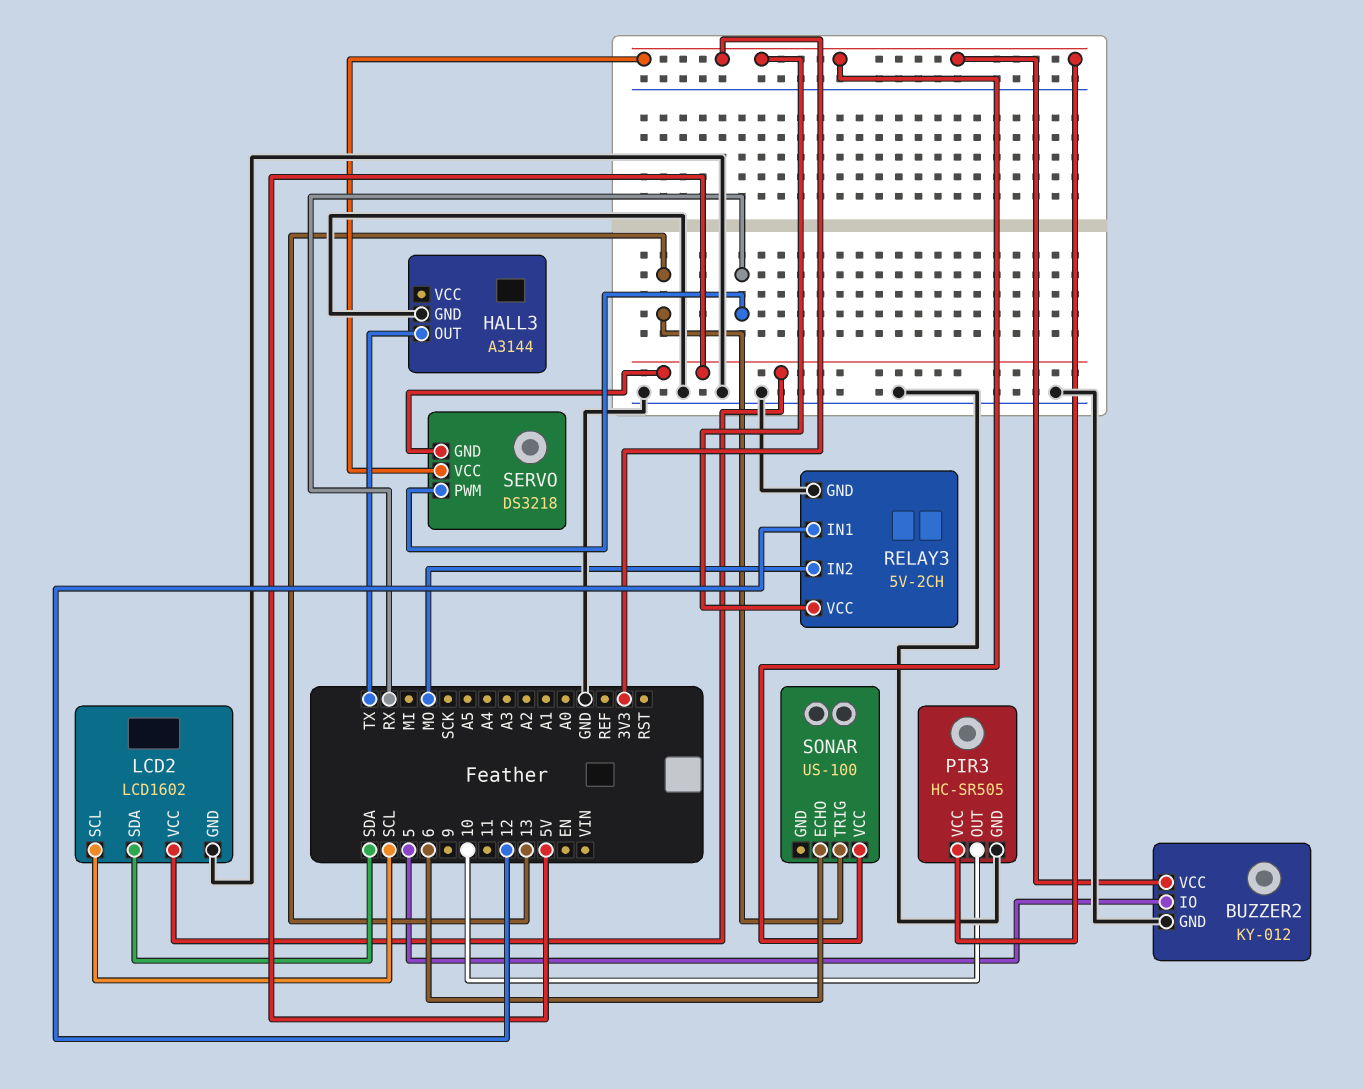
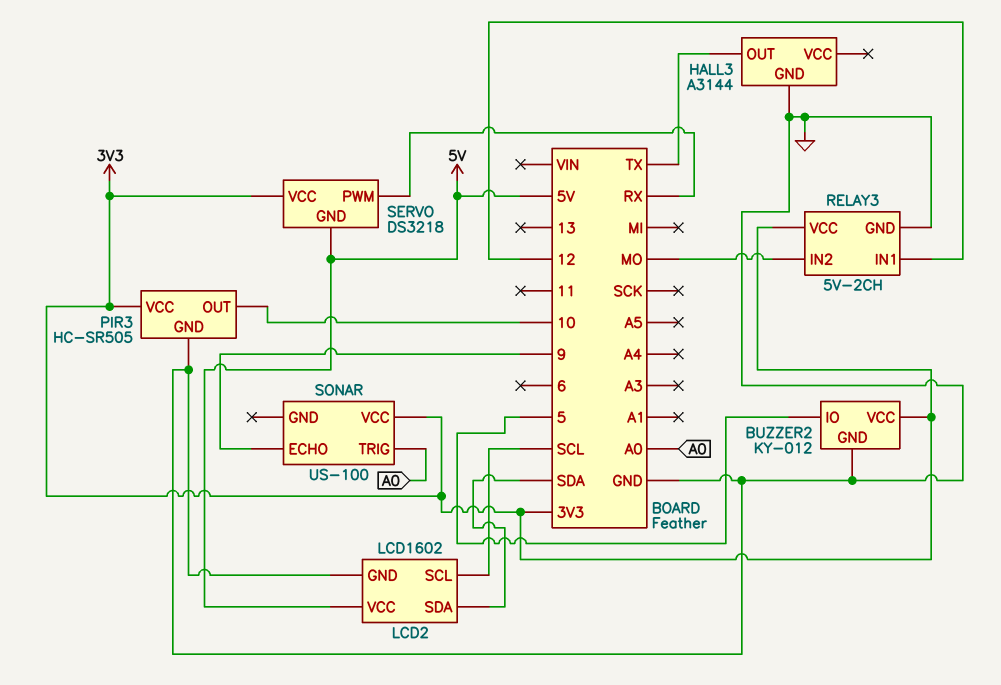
SONAR pin ECHO: 6 -> 9
SONAR pin TRIG: 13 -> A0

